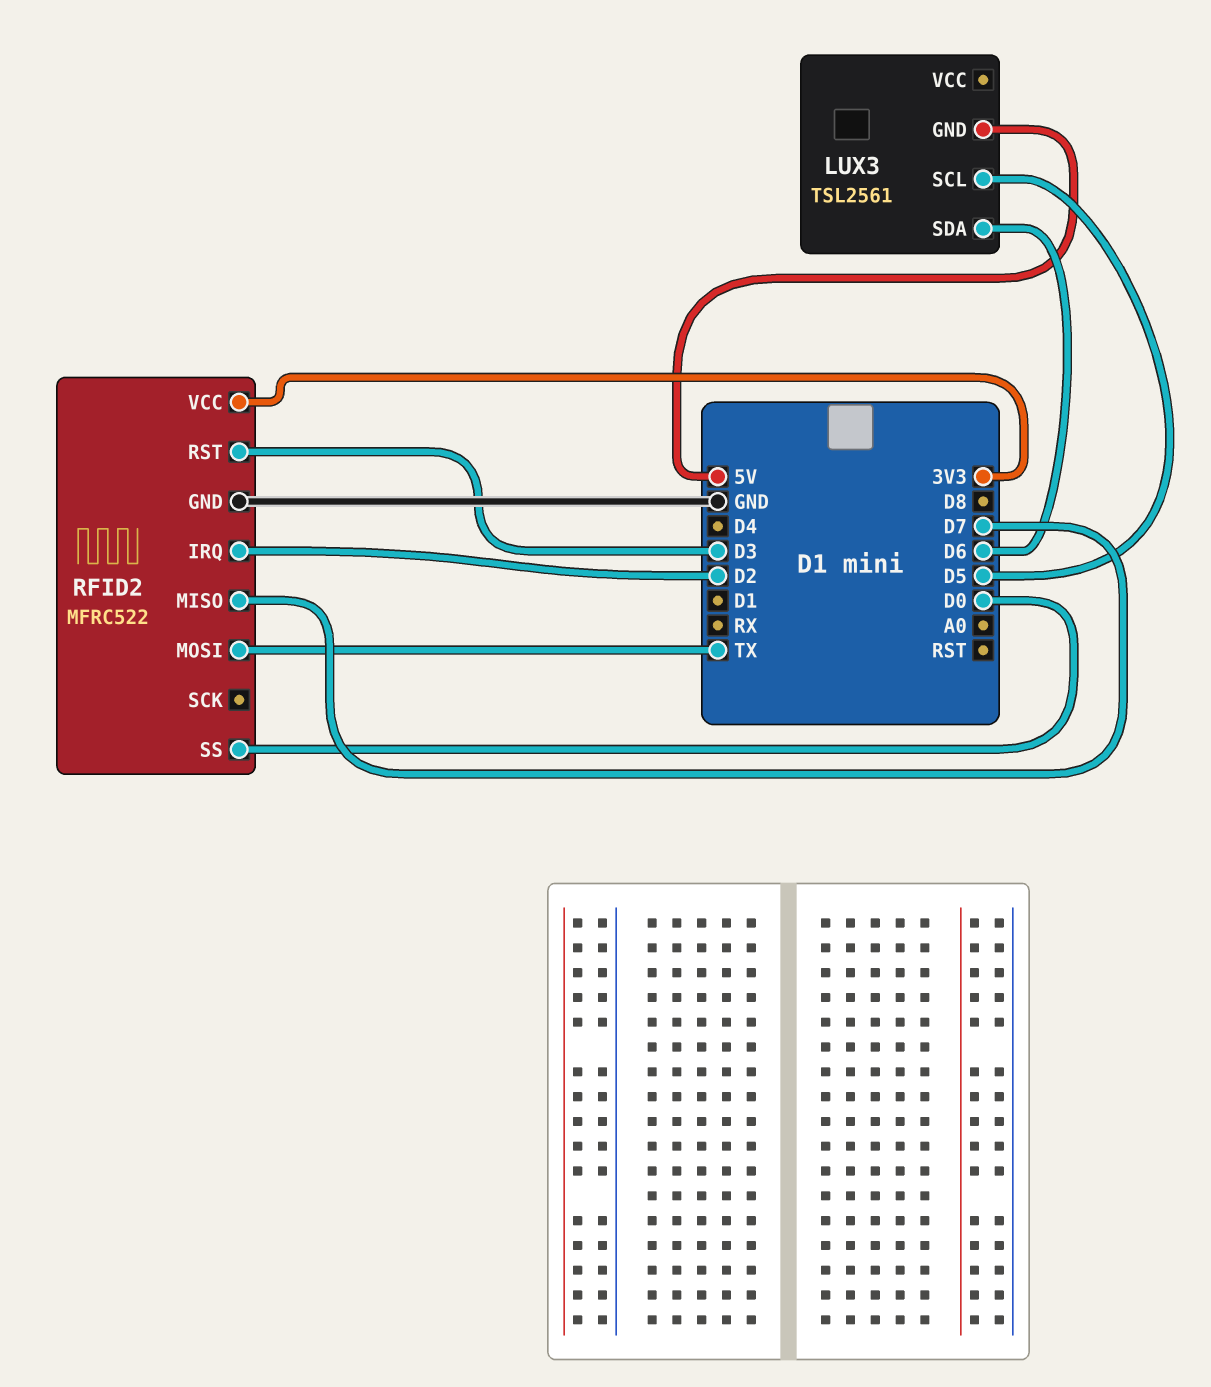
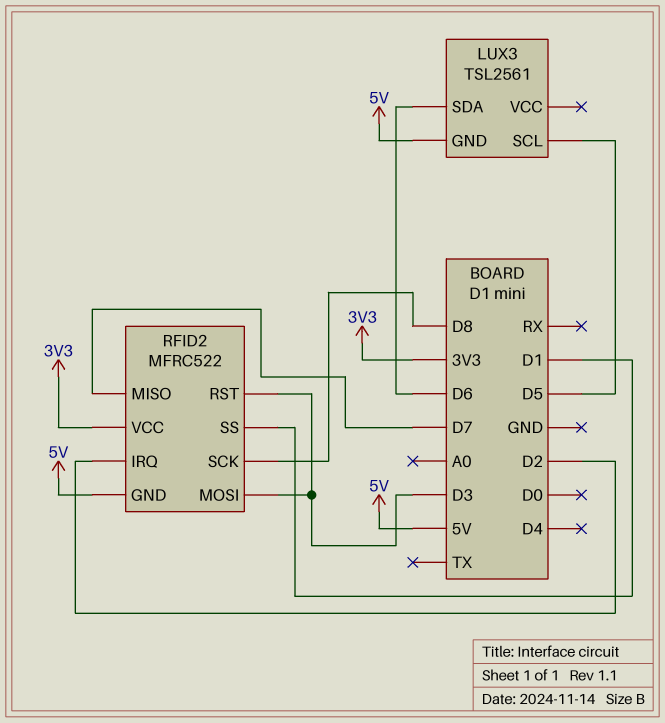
RFID2 pin GND: GND -> 5V
RFID2 pin MOSI: TX -> D3
RFID2 pin SCK: none -> D8
RFID2 pin SS: D0 -> D1

